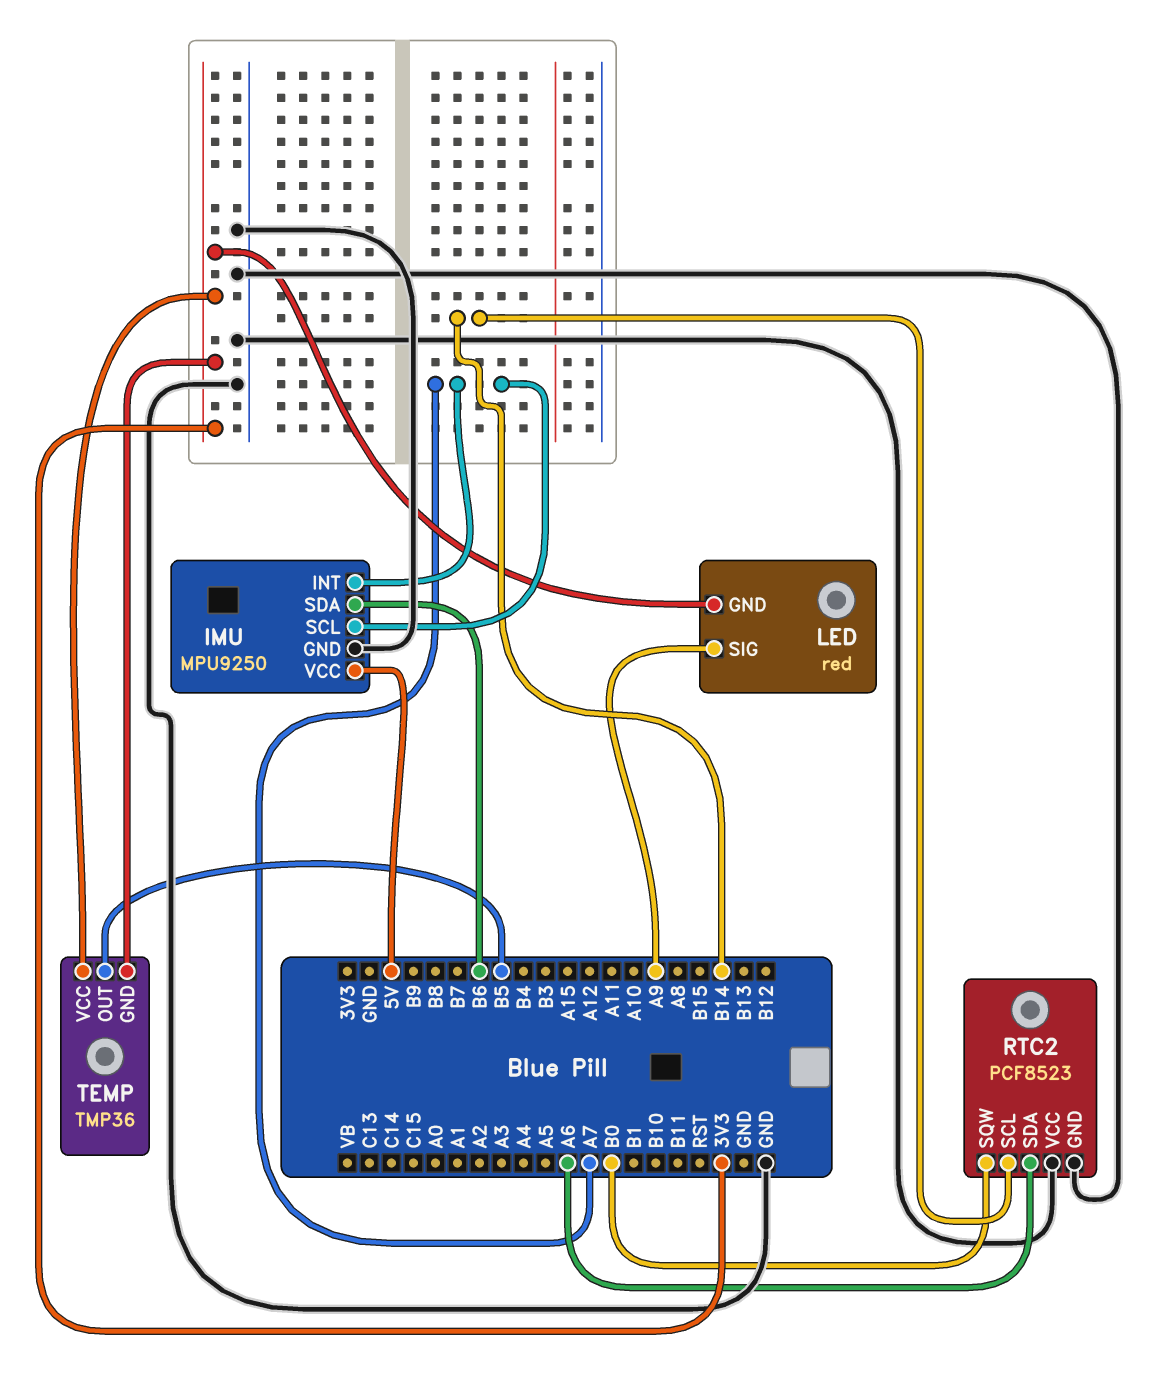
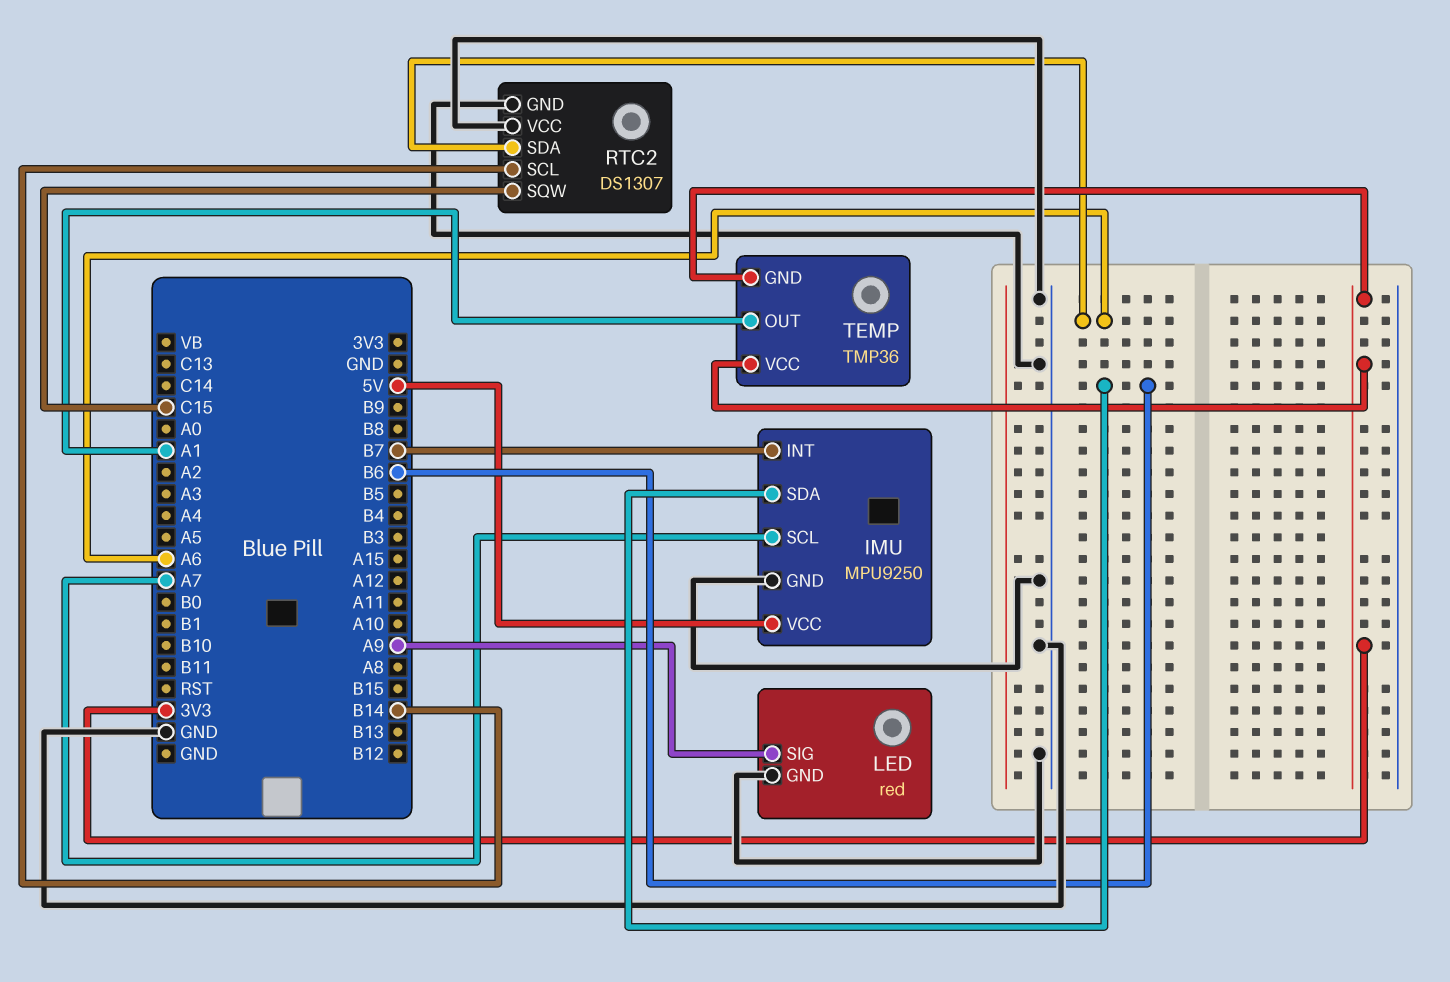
IMU pin INT: A7 -> B7
LED pin GND: 3V3 -> GND
RTC2: PCF8523 -> DS1307
RTC2 pin SQW: B0 -> C15
TEMP pin OUT: B5 -> A1

